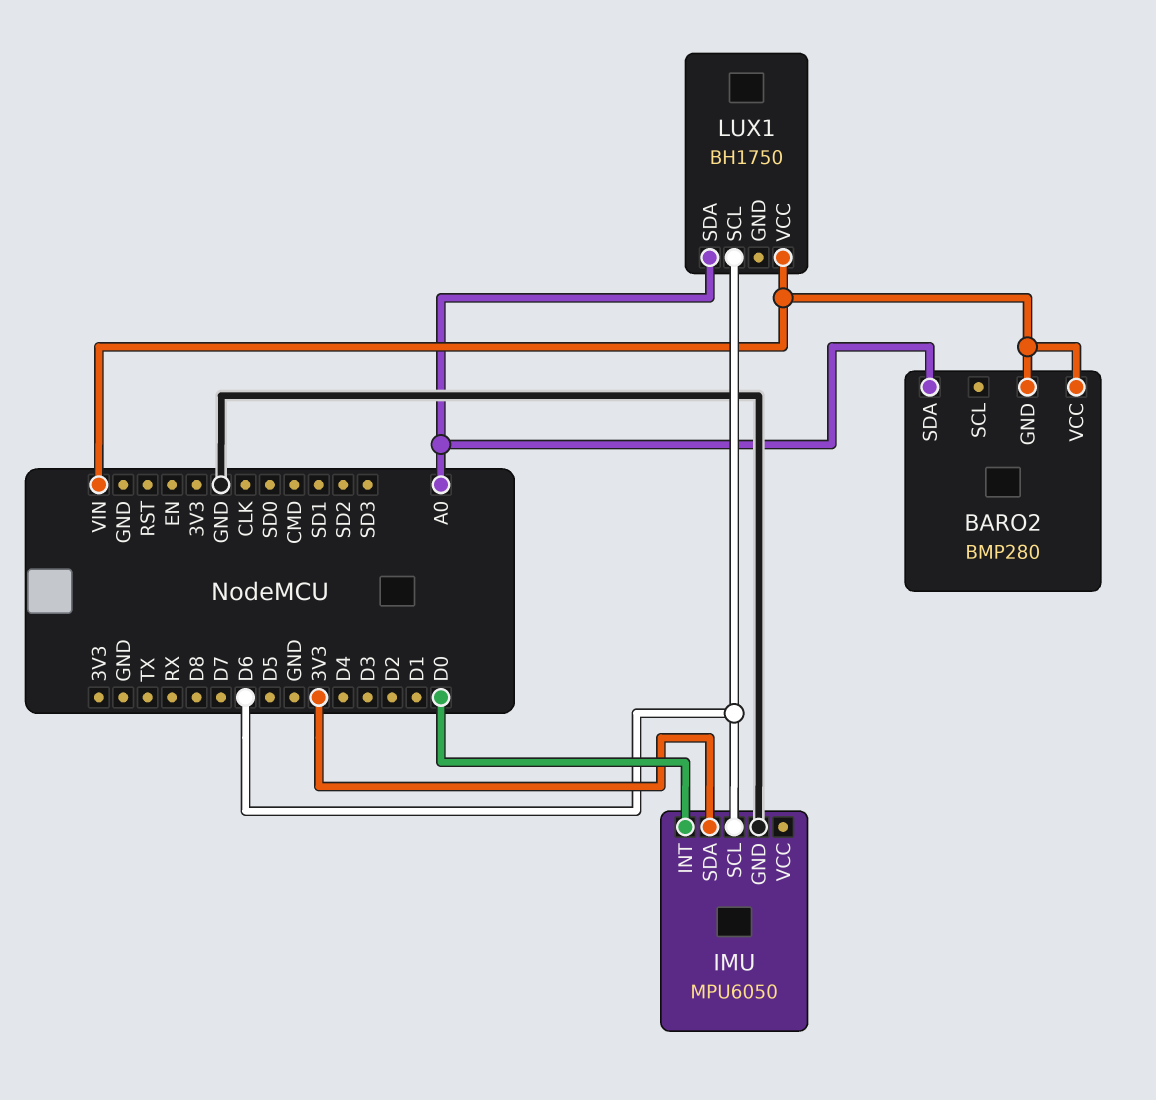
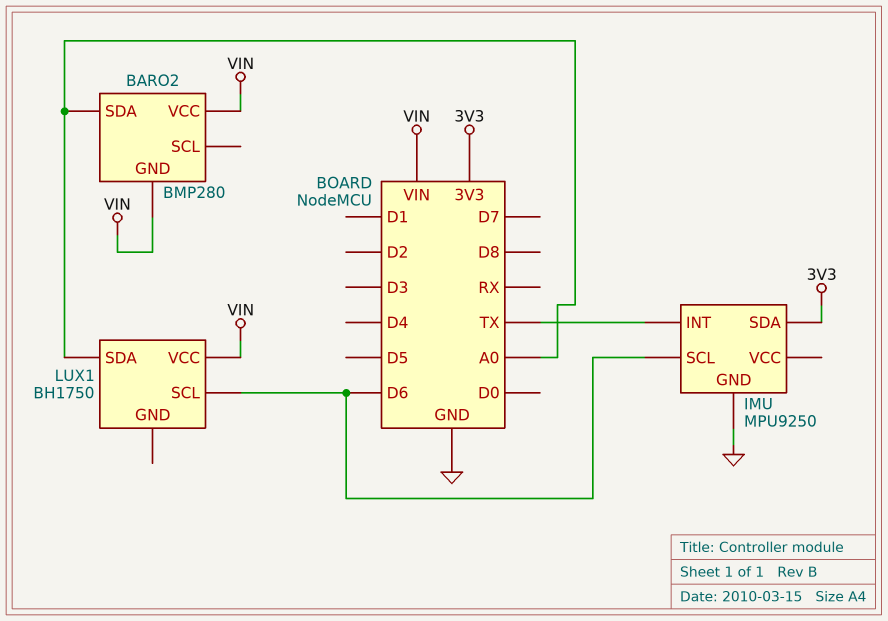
IMU: MPU6050 -> MPU9250
IMU pin INT: D0 -> TX

